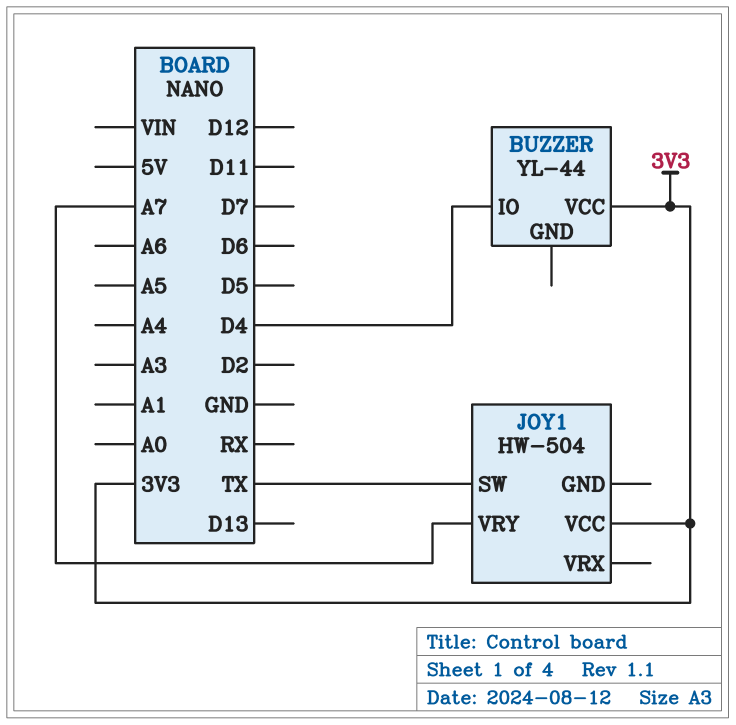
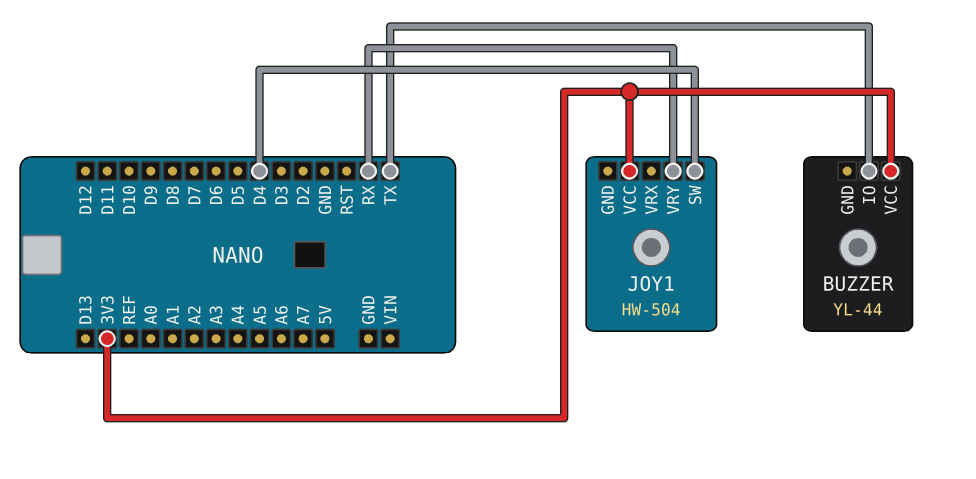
BUZZER pin IO: D4 -> TX
JOY1 pin SW: TX -> D4
JOY1 pin VRY: A7 -> RX

